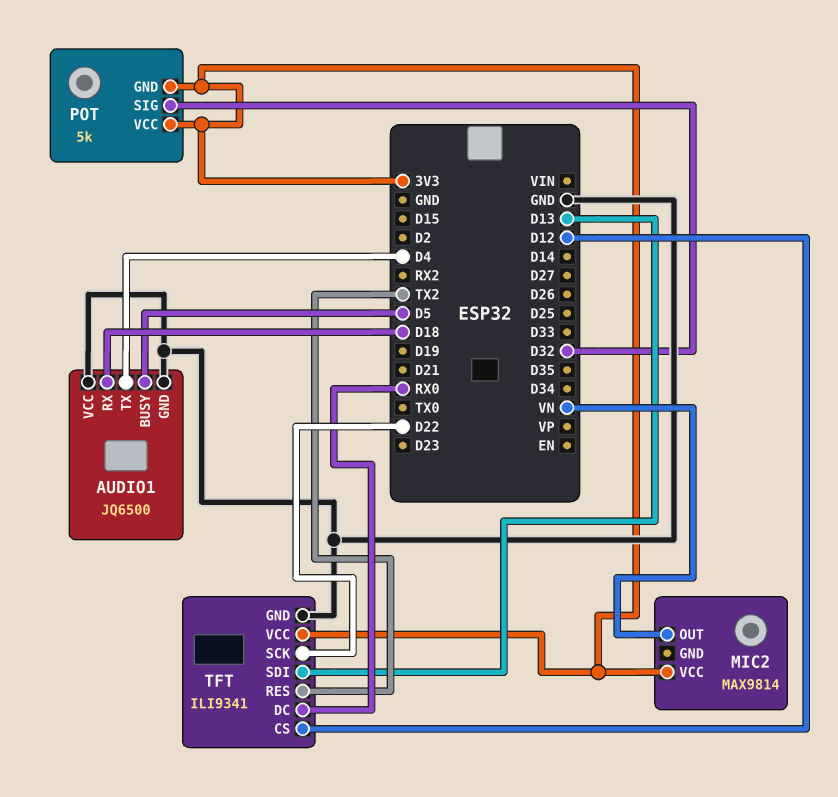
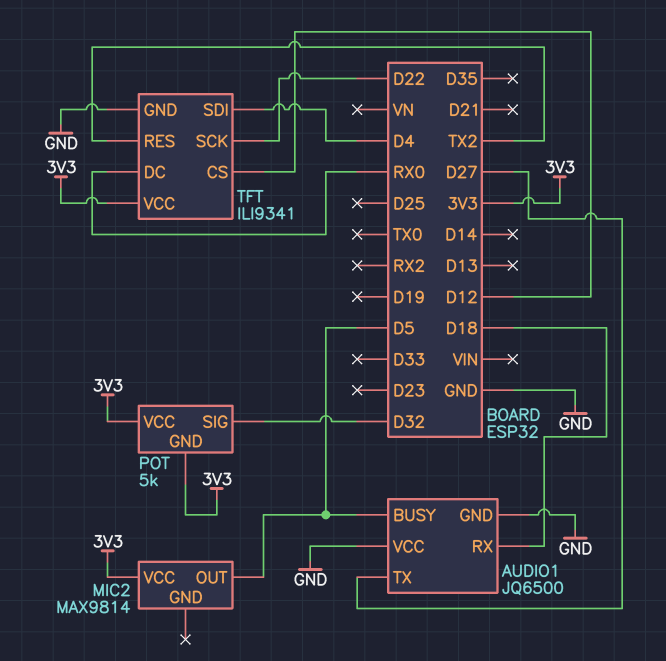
AUDIO1 pin TX: D4 -> D27
MIC2 pin OUT: VN -> D5
TFT pin SDI: D13 -> D4

